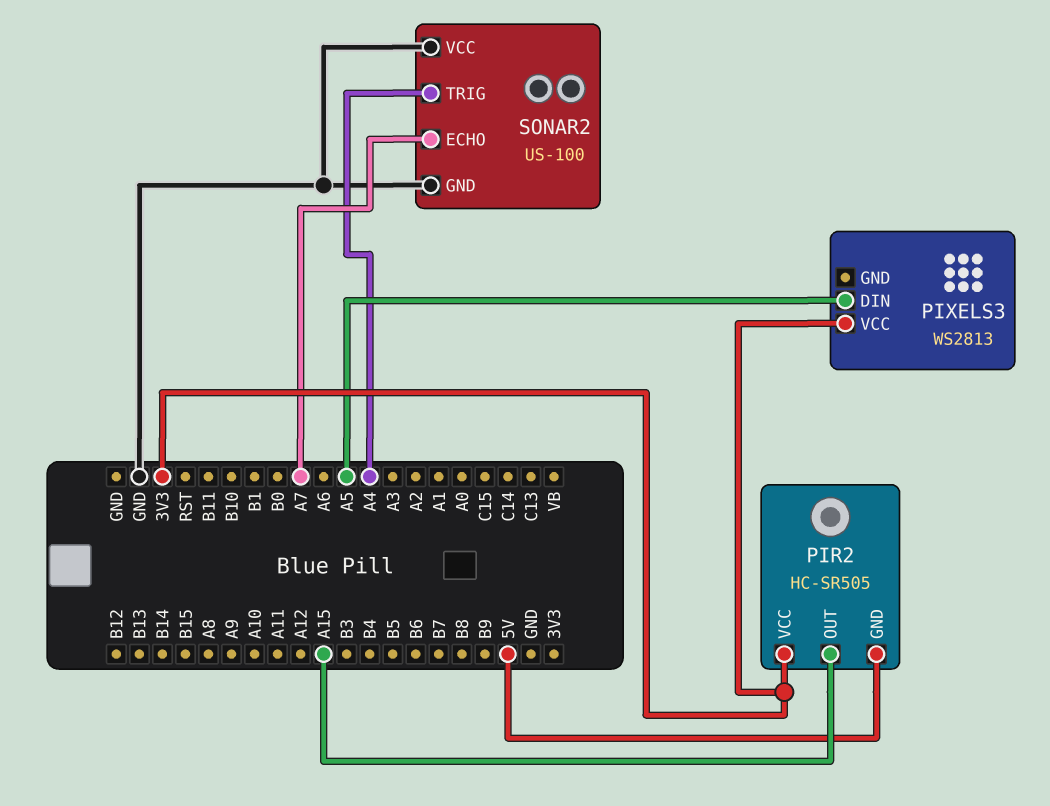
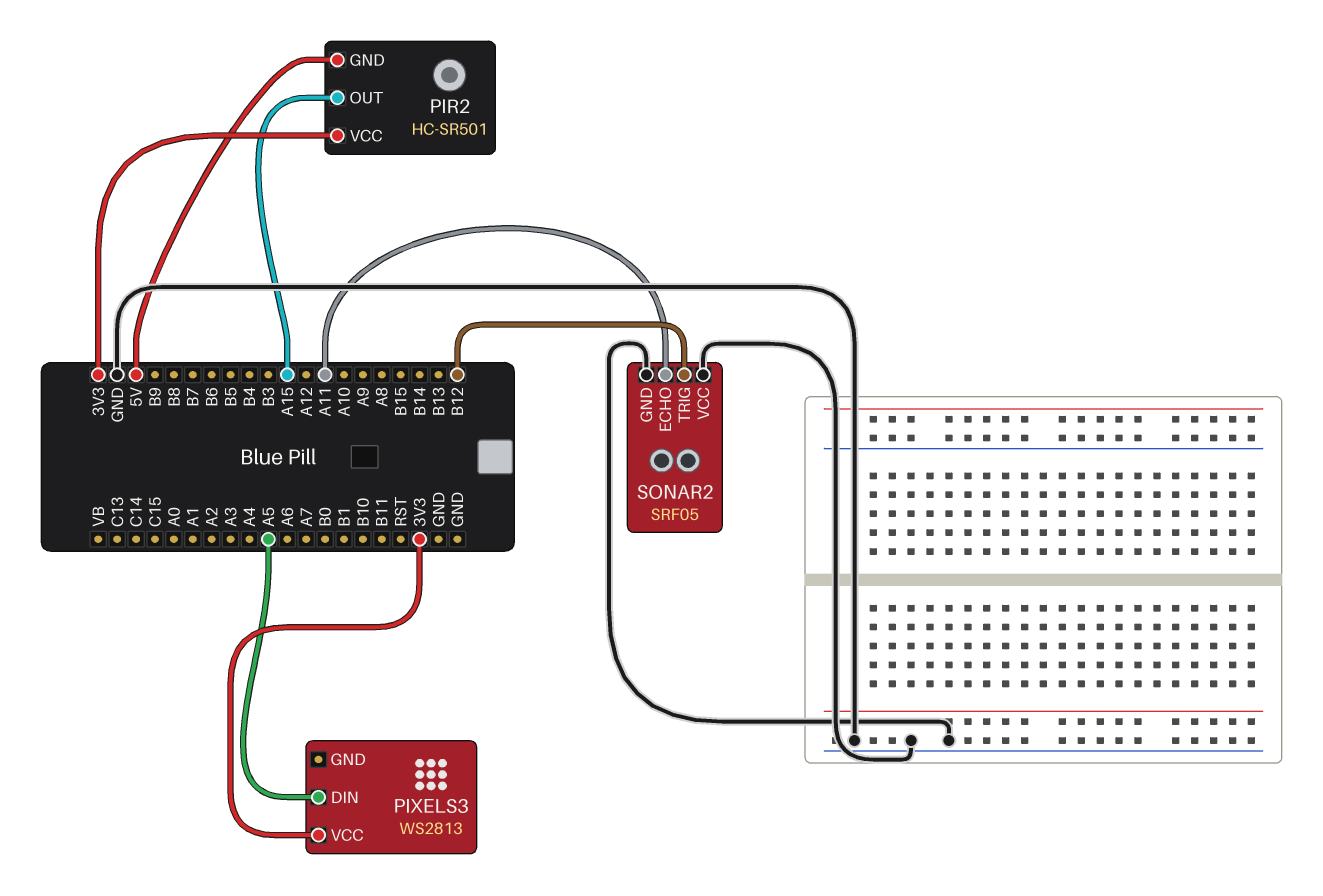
PIR2: HC-SR505 -> HC-SR501
SONAR2: US-100 -> SRF05
SONAR2 pin ECHO: A7 -> A11
SONAR2 pin TRIG: A4 -> B12

